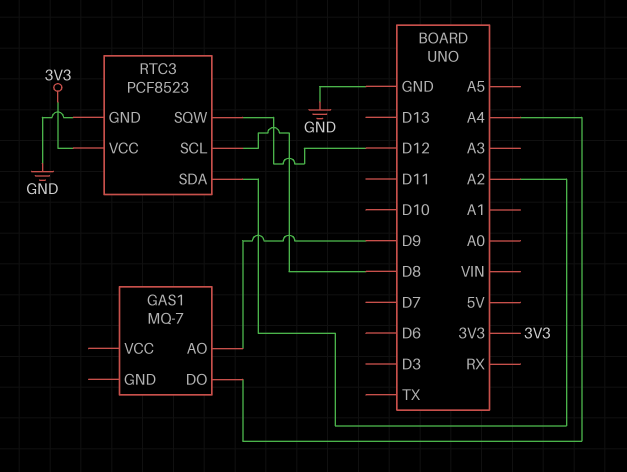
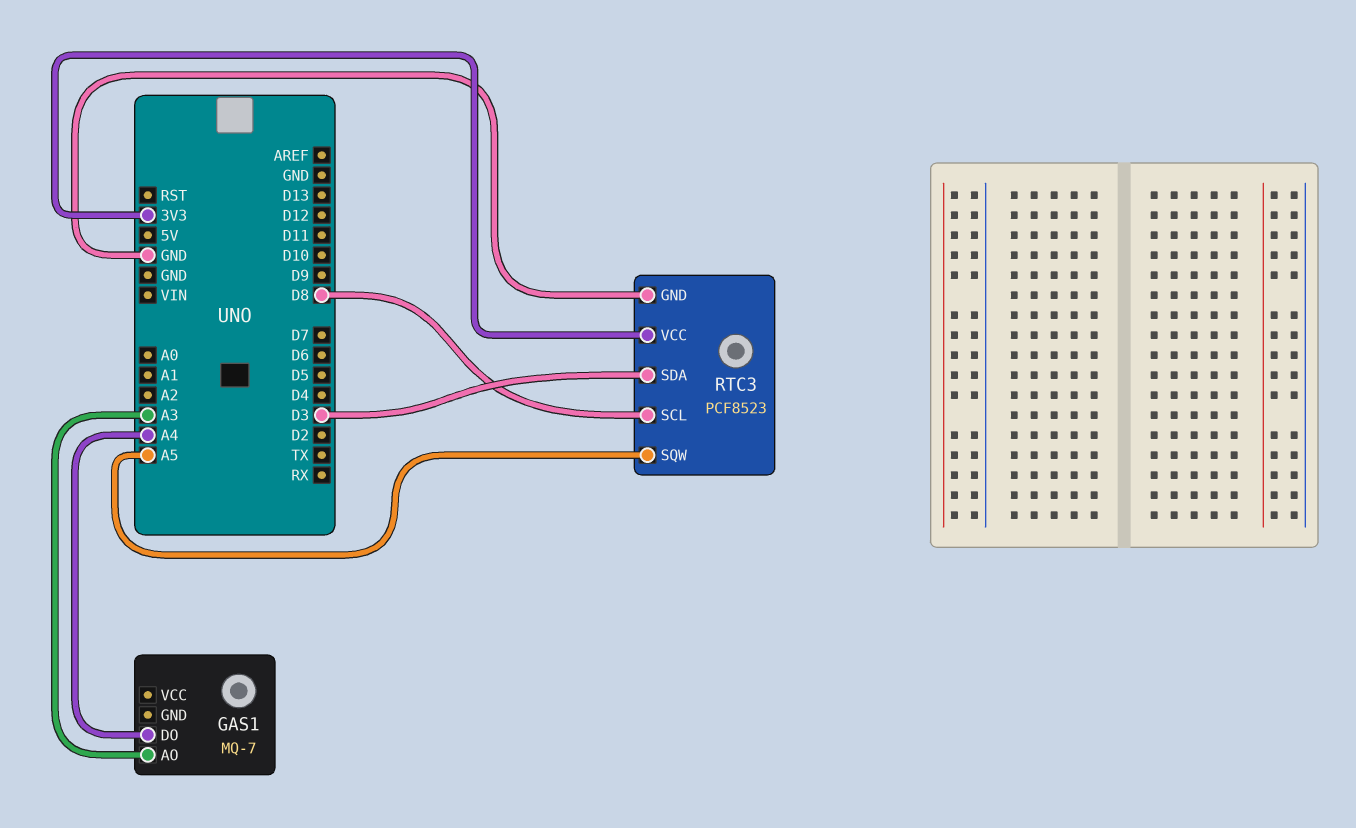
GAS1 pin AO: D9 -> A3
RTC3 pin SDA: A2 -> D3
RTC3 pin SQW: D12 -> A5

